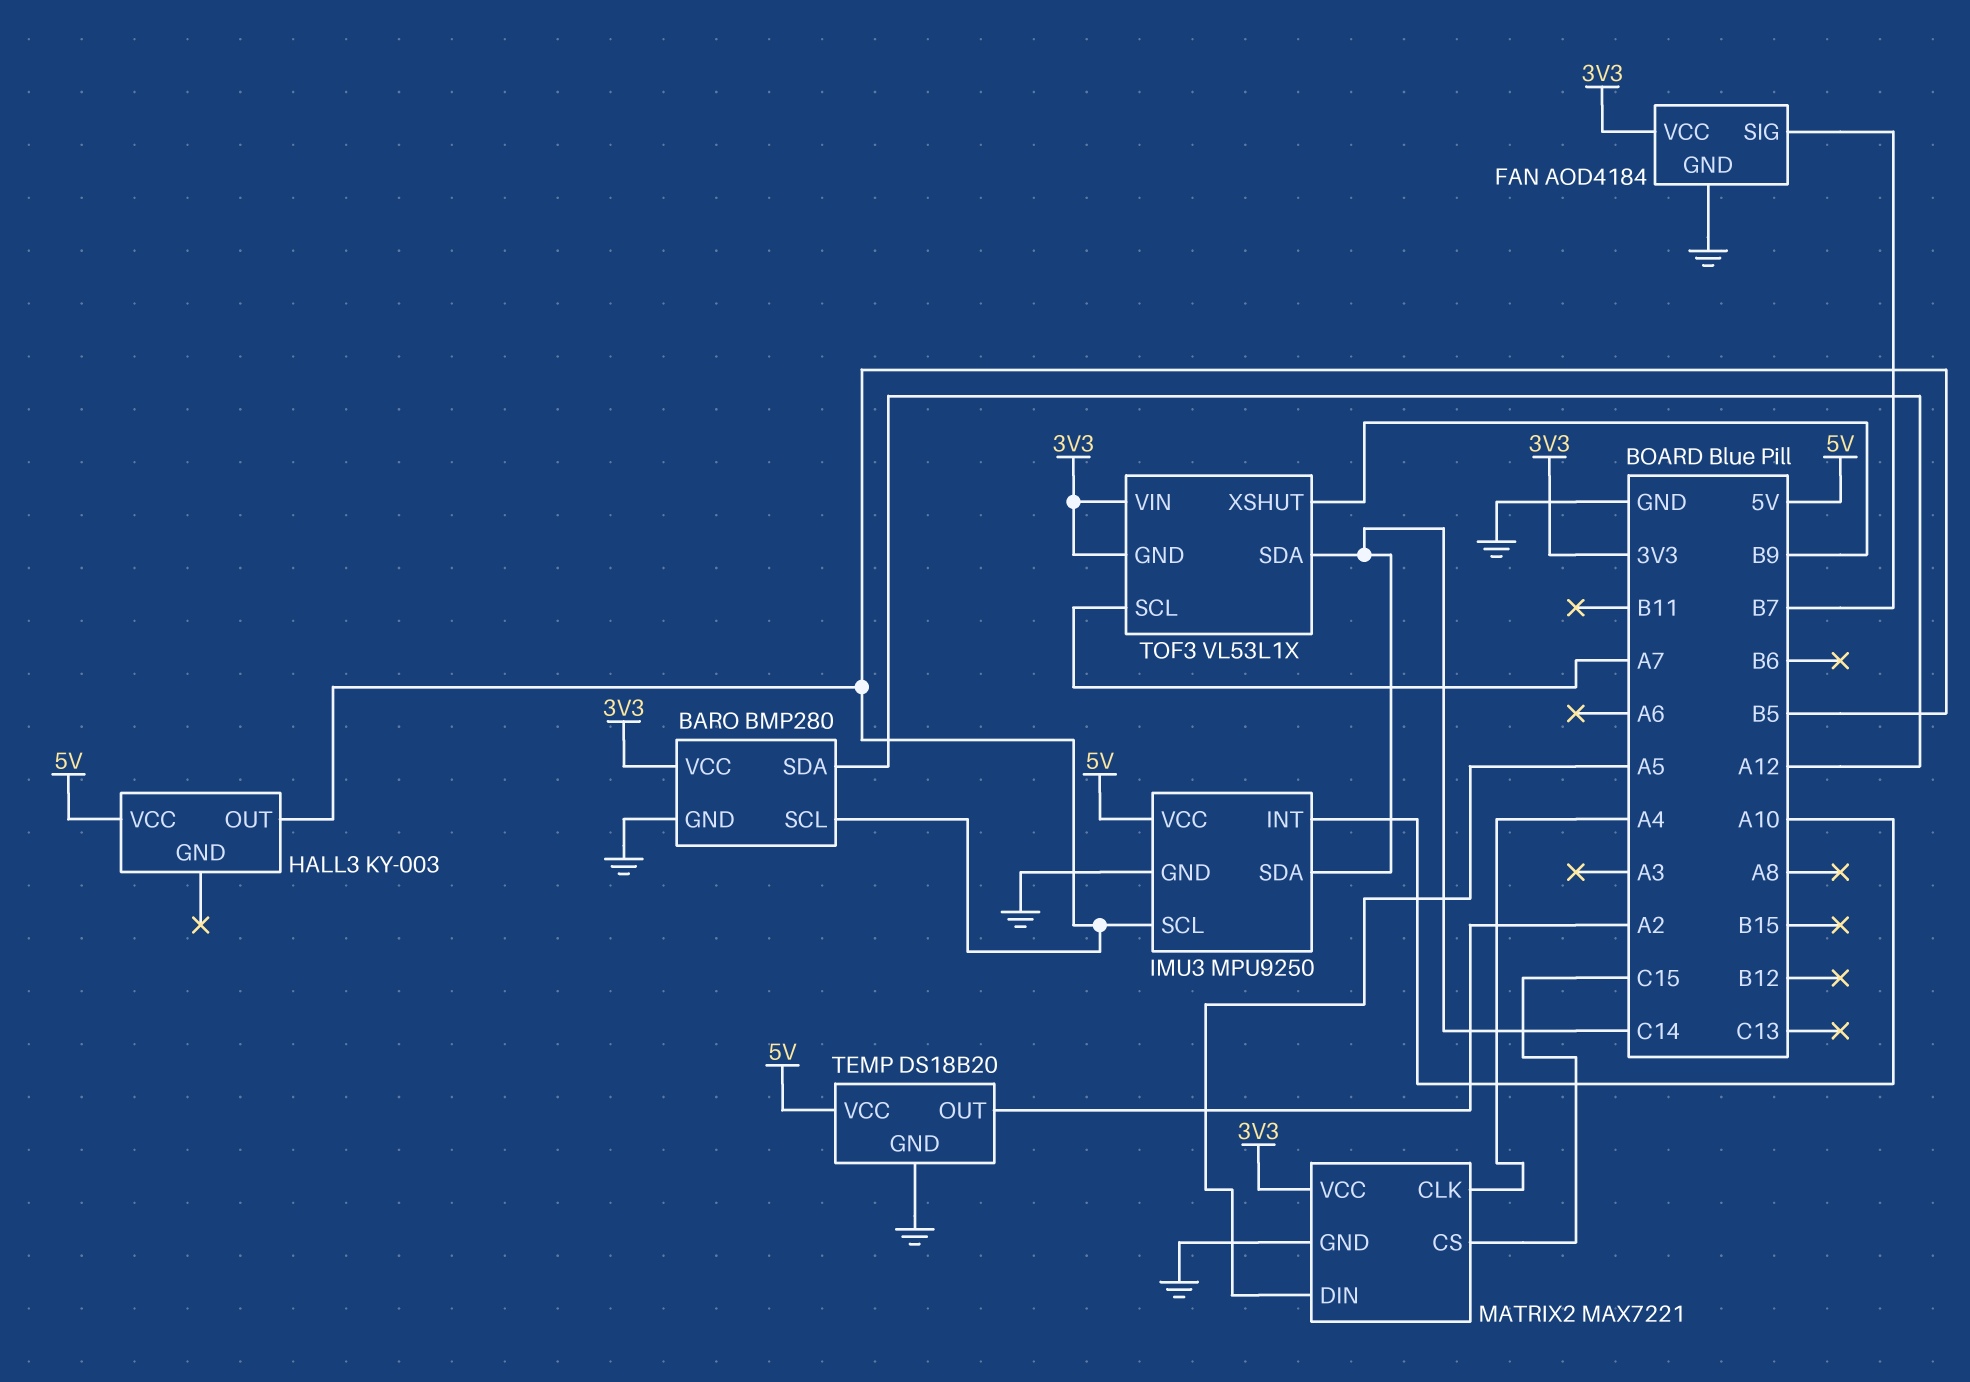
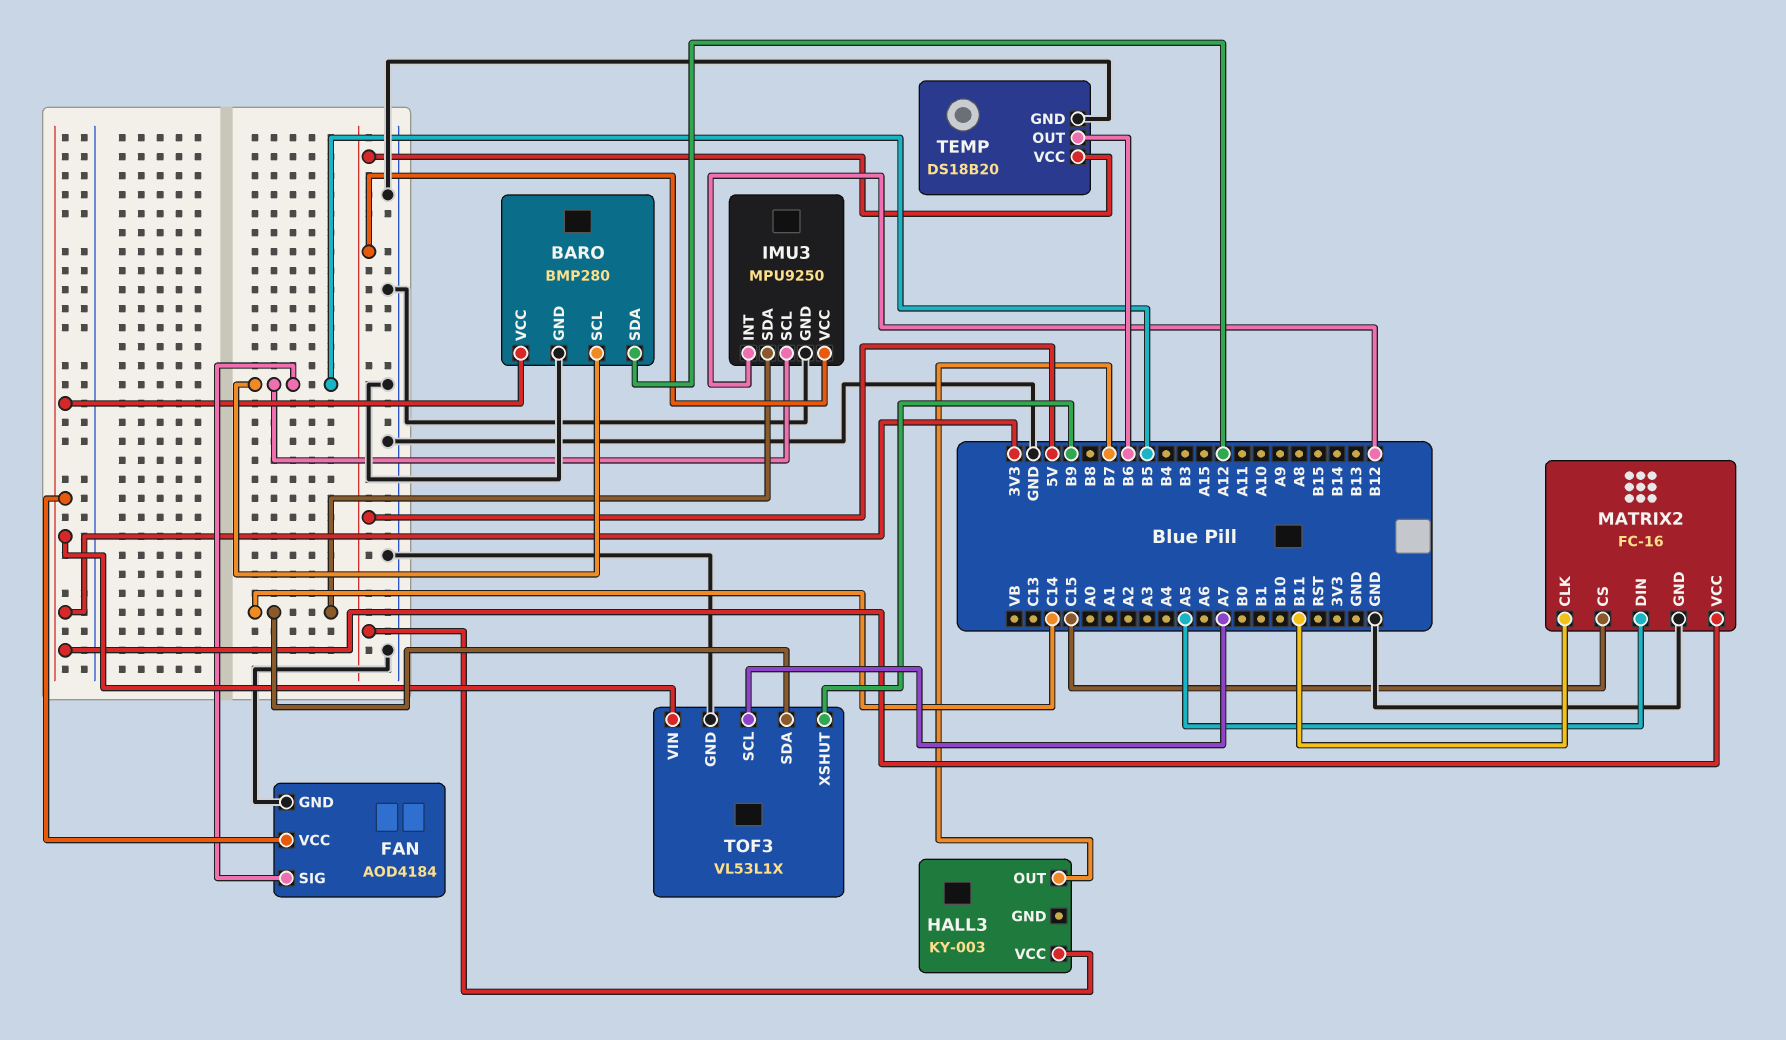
FAN pin SIG: B7 -> B5
HALL3 pin OUT: B5 -> B7
IMU3 pin INT: A10 -> B12
MATRIX2: MAX7221 -> FC-16
MATRIX2 pin CLK: A4 -> B11
TEMP pin OUT: A2 -> B6
TOF3 pin GND: 3V3 -> GND

